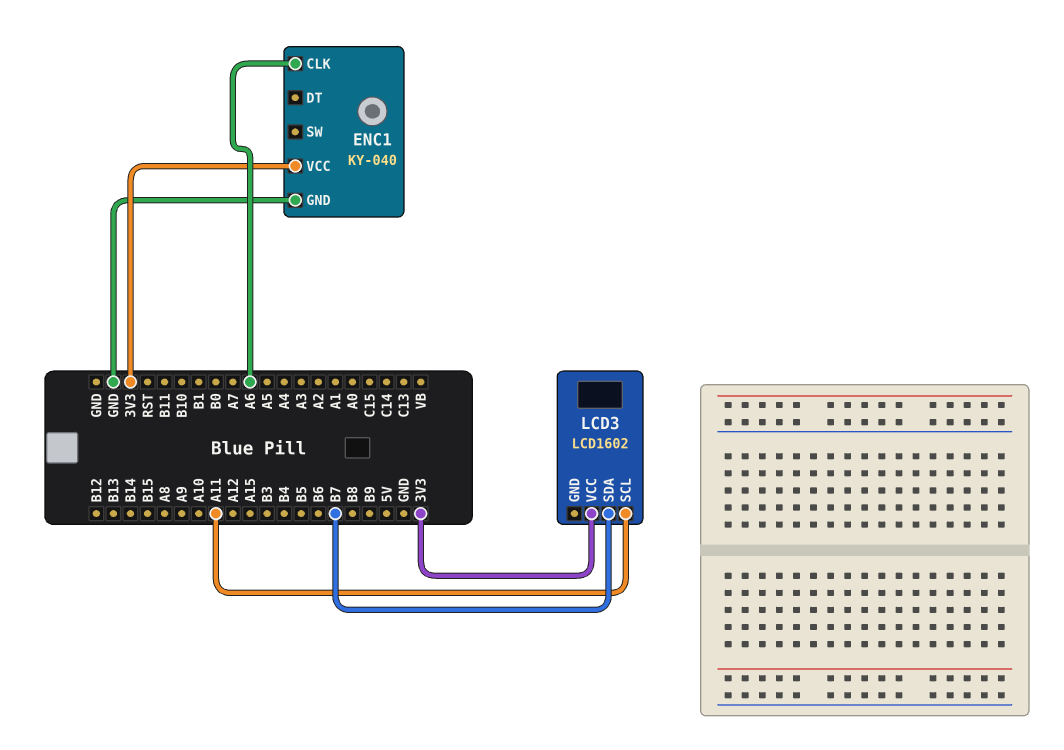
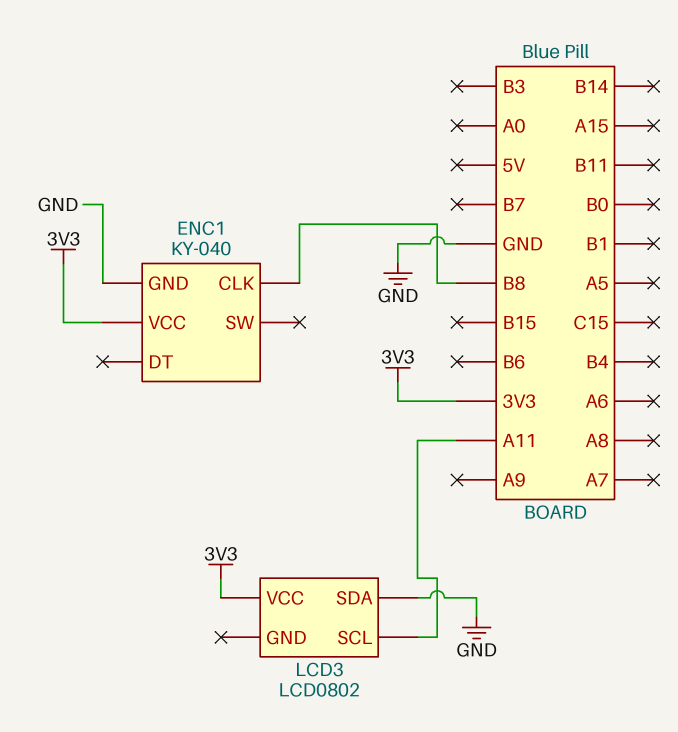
ENC1 pin CLK: A6 -> B8
LCD3: LCD1602 -> LCD0802
LCD3 pin SDA: B7 -> GND

